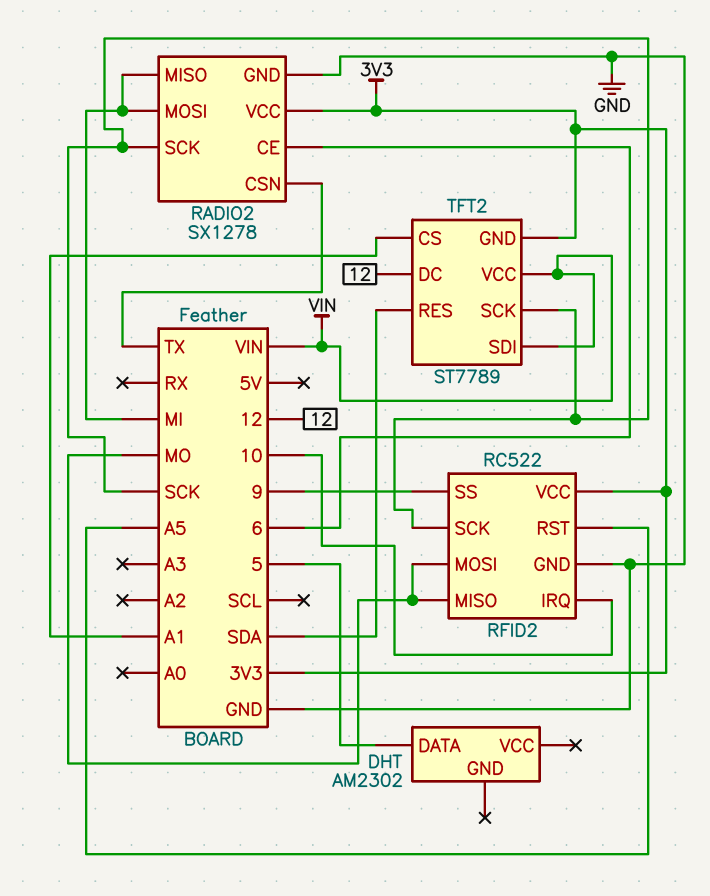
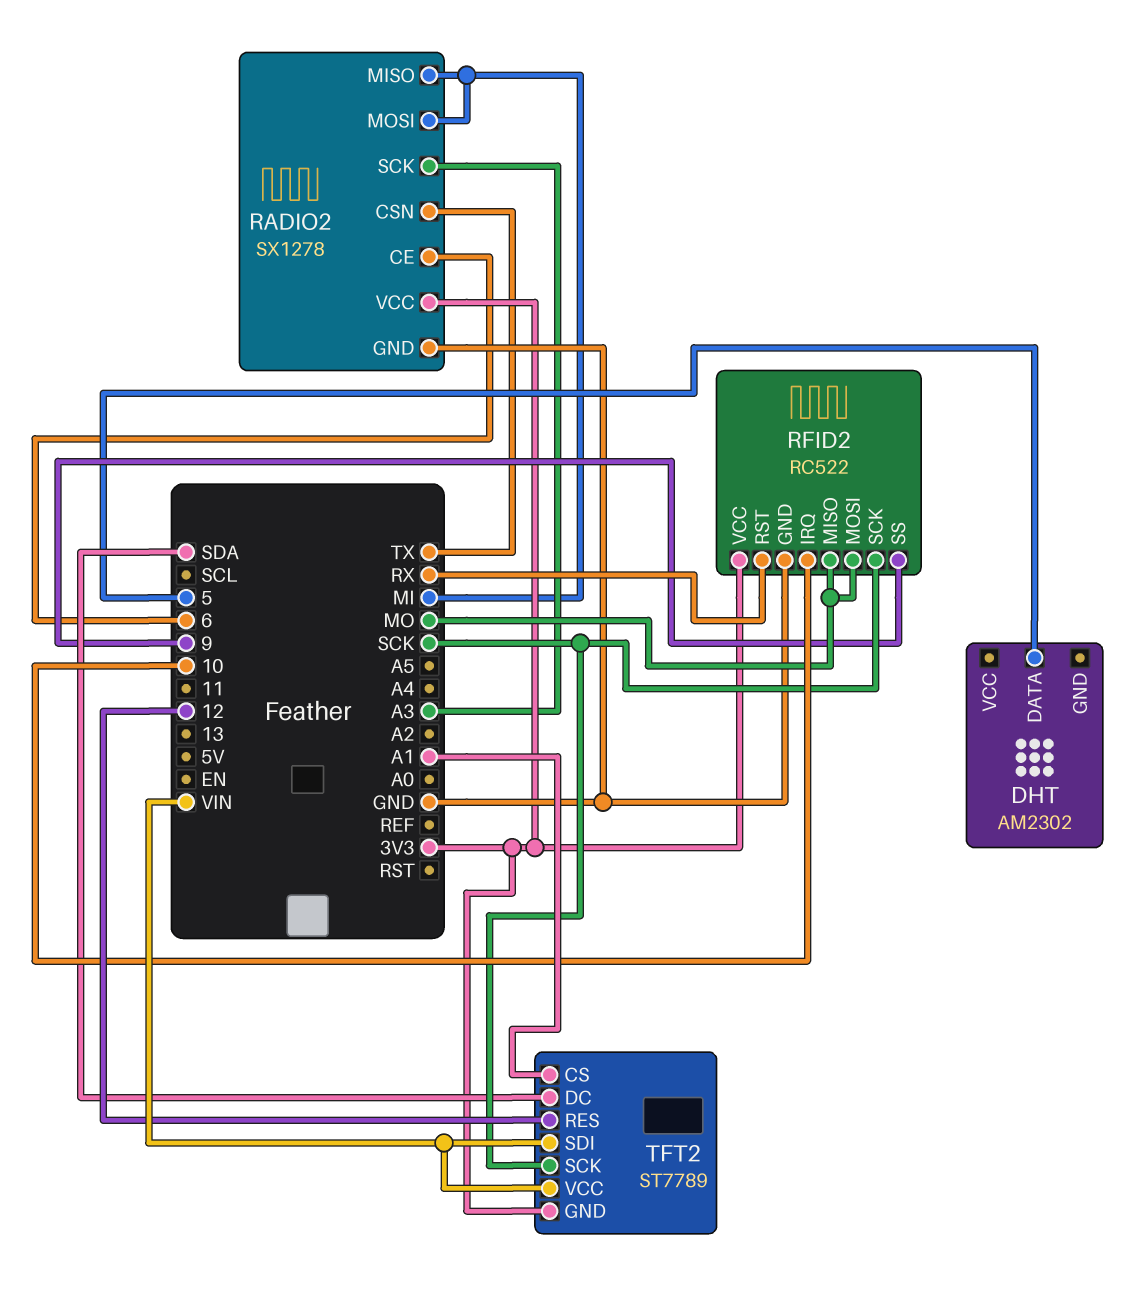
RADIO2 pin SCK: SCK -> A3
RFID2 pin RST: A5 -> RX
TFT2 pin DC: 12 -> SDA
TFT2 pin RES: SDA -> 12

